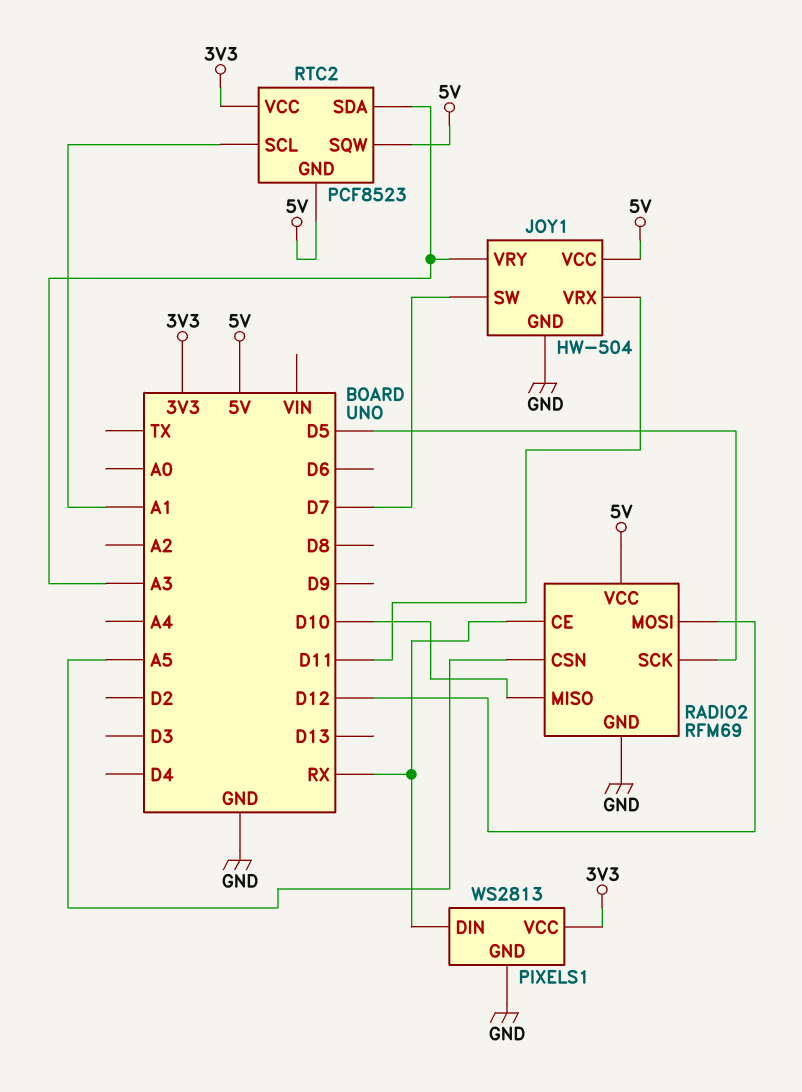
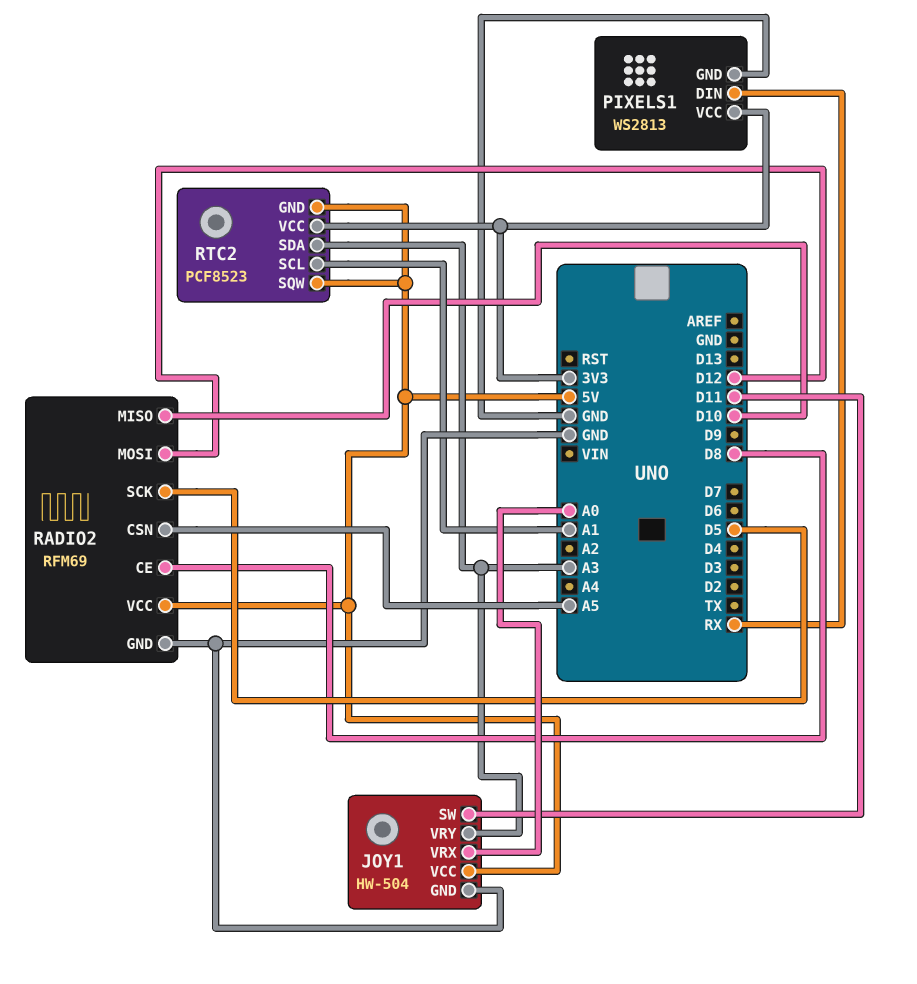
JOY1 pin SW: D7 -> D11
JOY1 pin VRX: D11 -> A0
RADIO2 pin CE: RX -> D8

